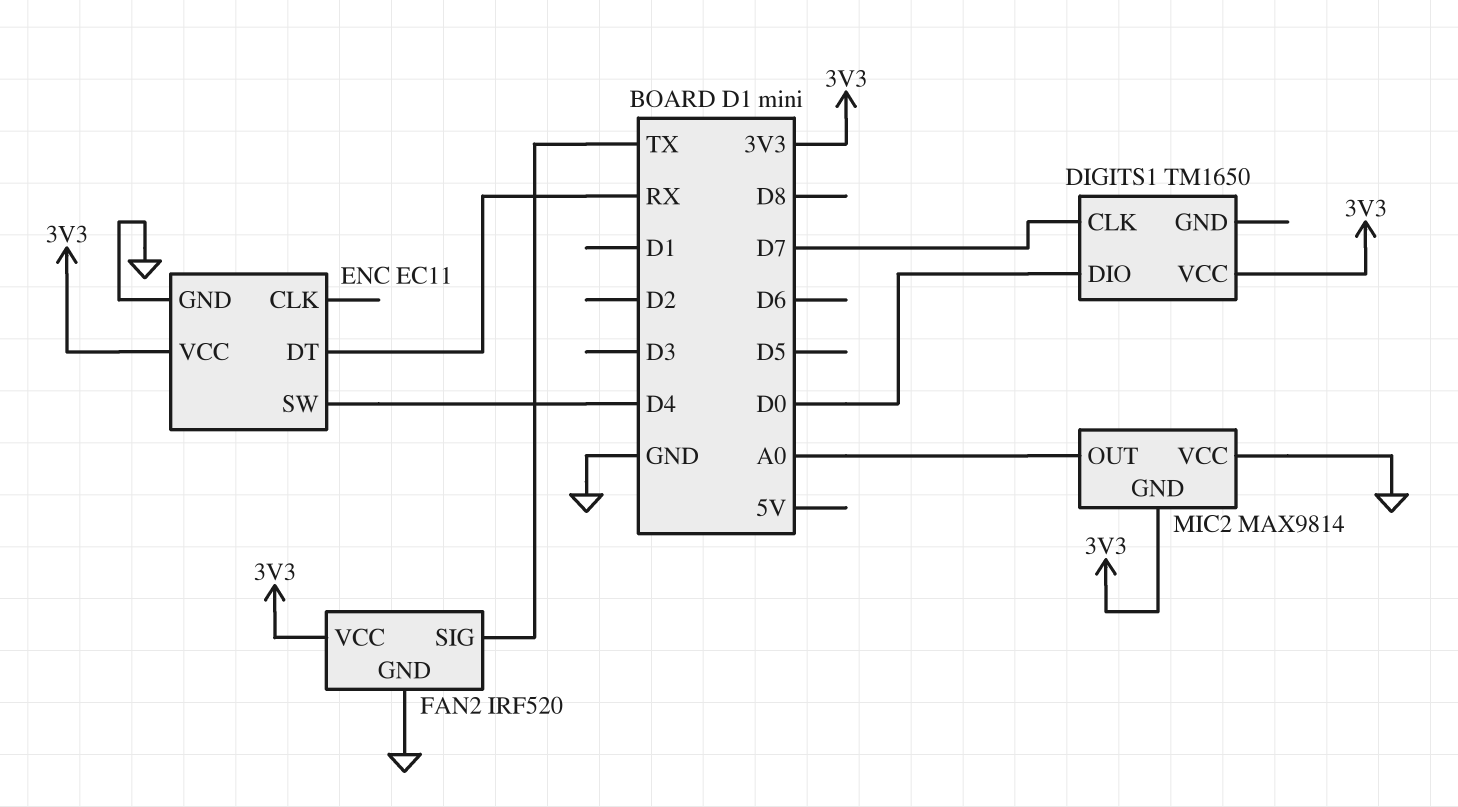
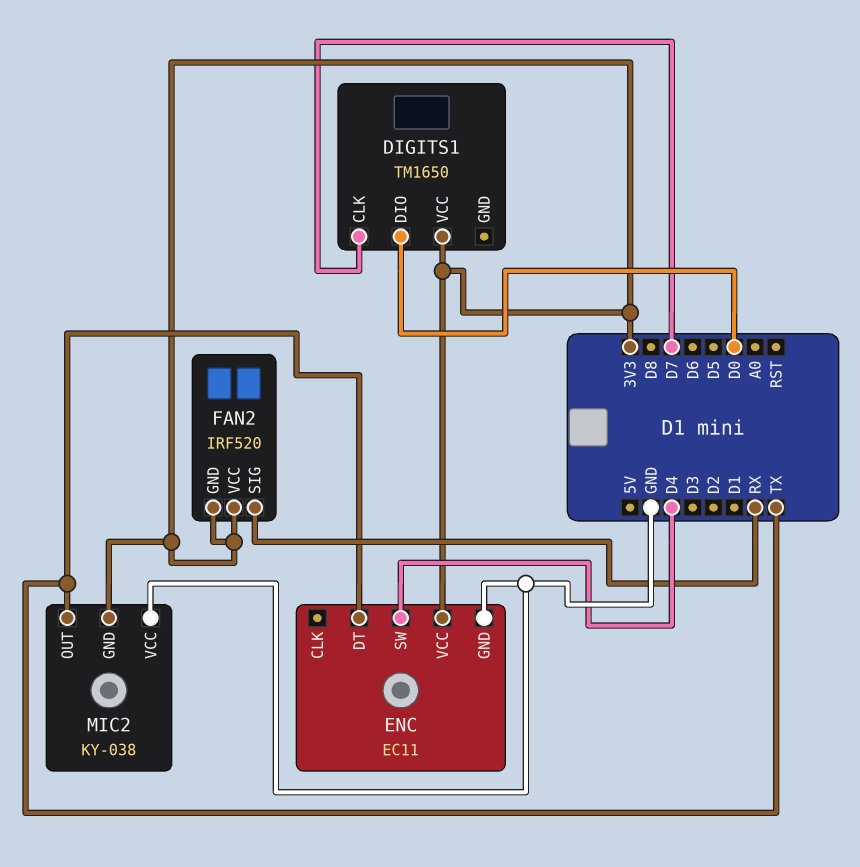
ENC pin DT: RX -> TX
FAN2 pin GND: GND -> 3V3
FAN2 pin SIG: TX -> RX
MIC2: MAX9814 -> KY-038
MIC2 pin OUT: A0 -> TX

